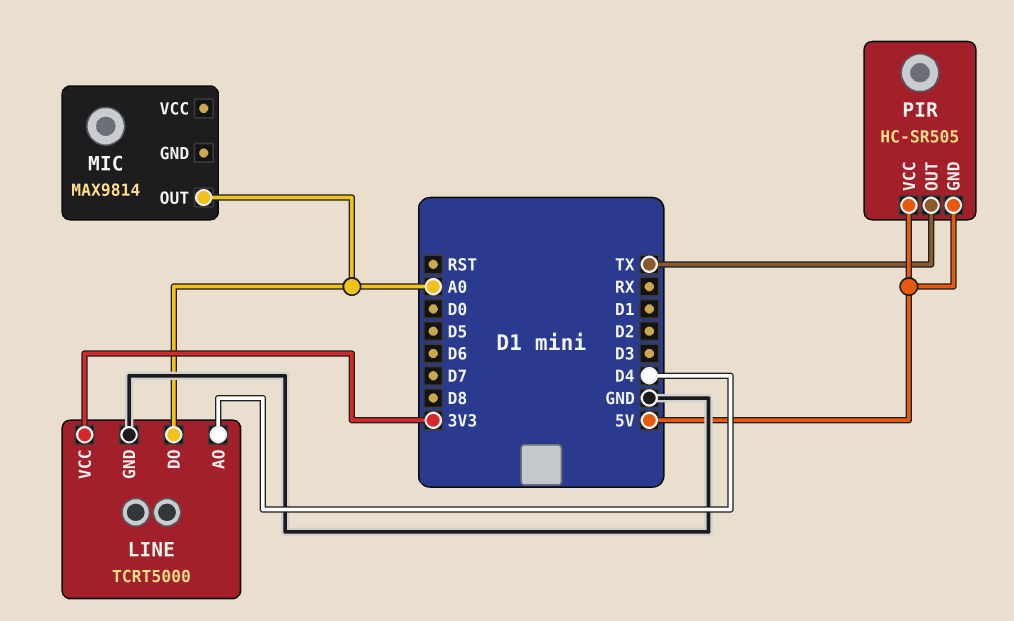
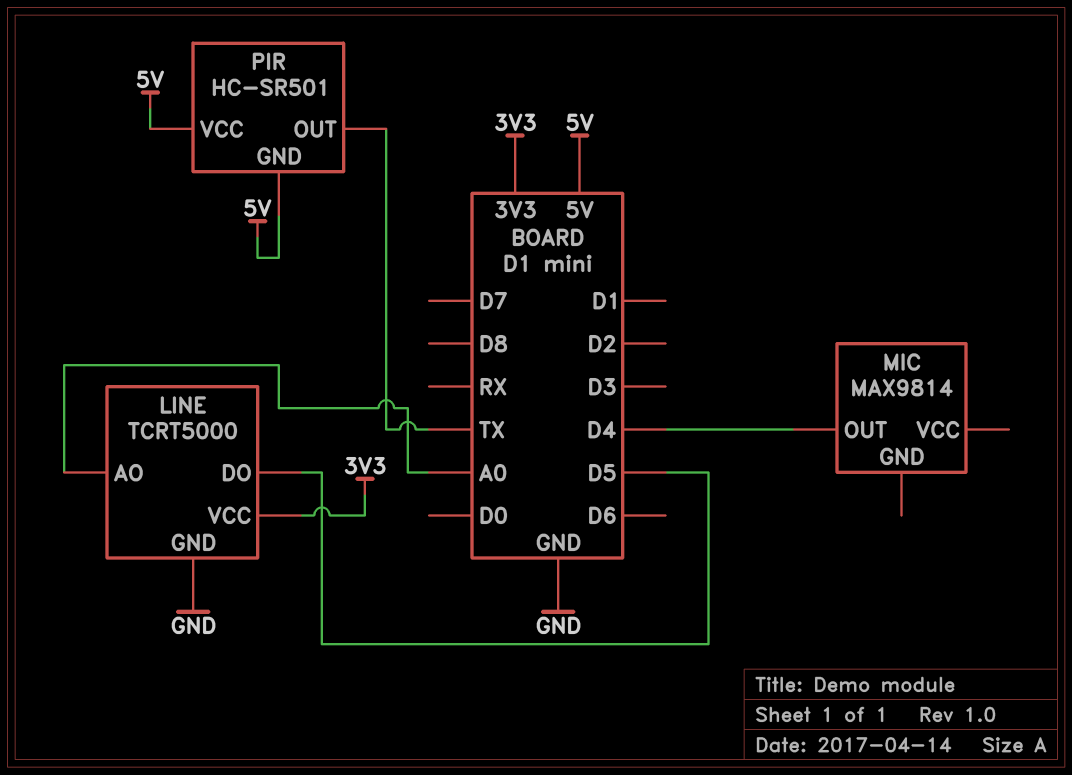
LINE pin AO: D4 -> A0
LINE pin DO: A0 -> D5
MIC pin OUT: A0 -> D4
PIR: HC-SR505 -> HC-SR501

